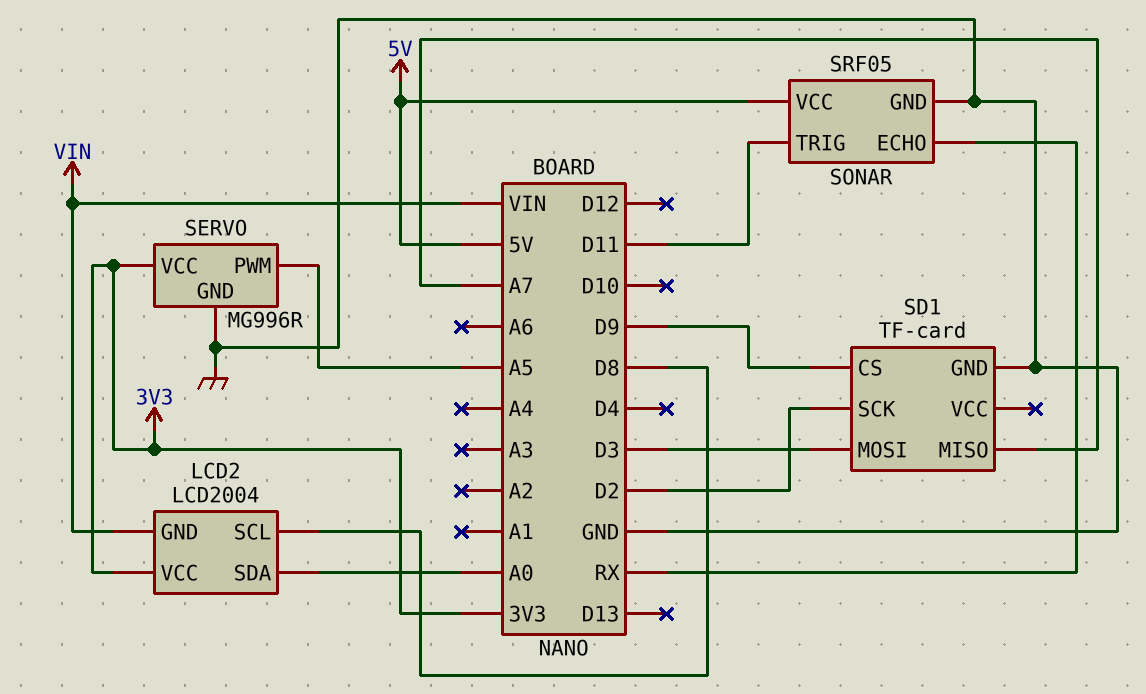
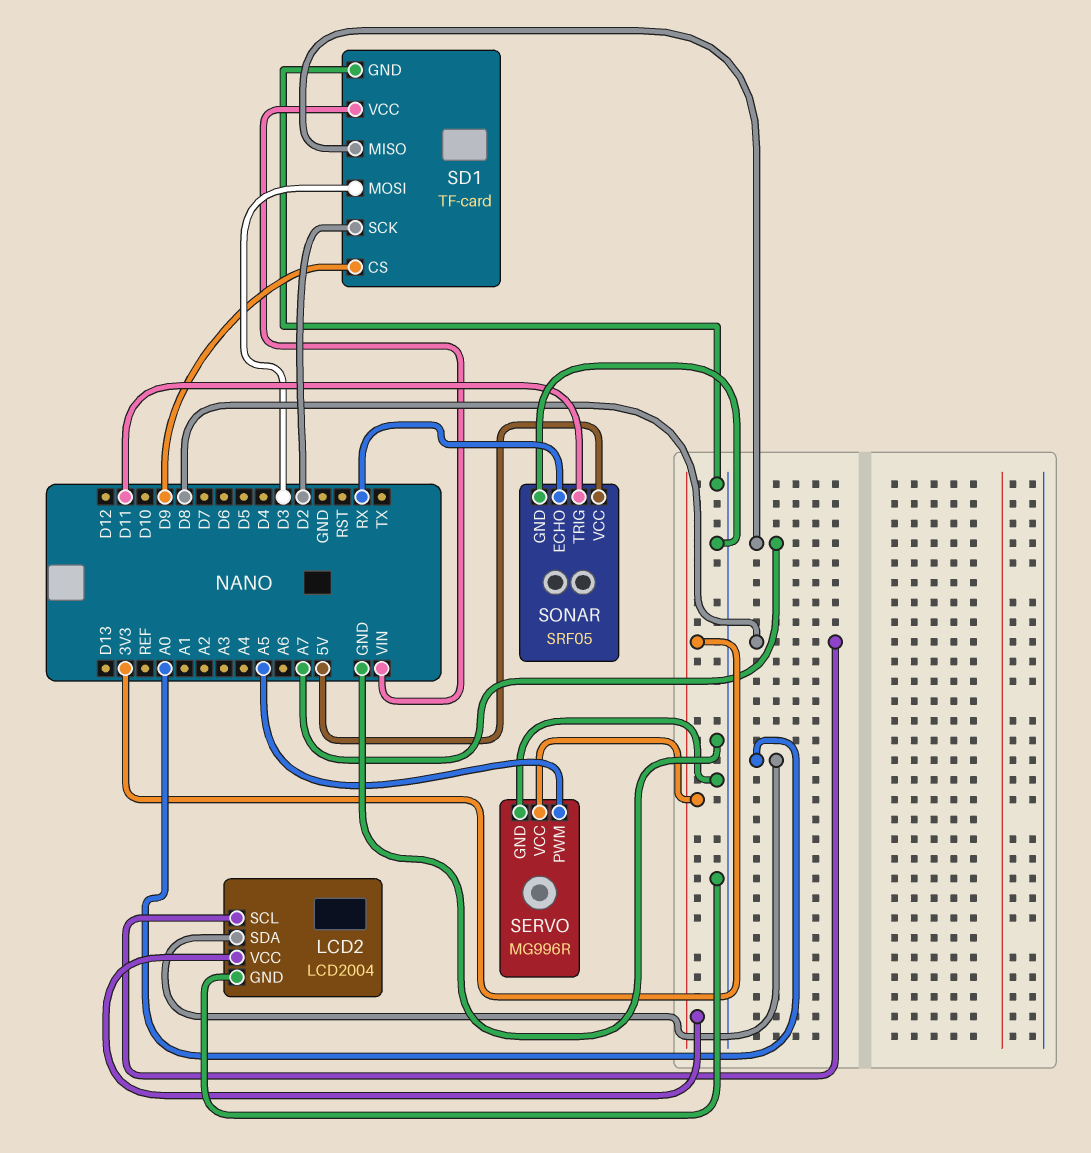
LCD2 pin GND: VIN -> GND
SD1 pin VCC: none -> VIN

